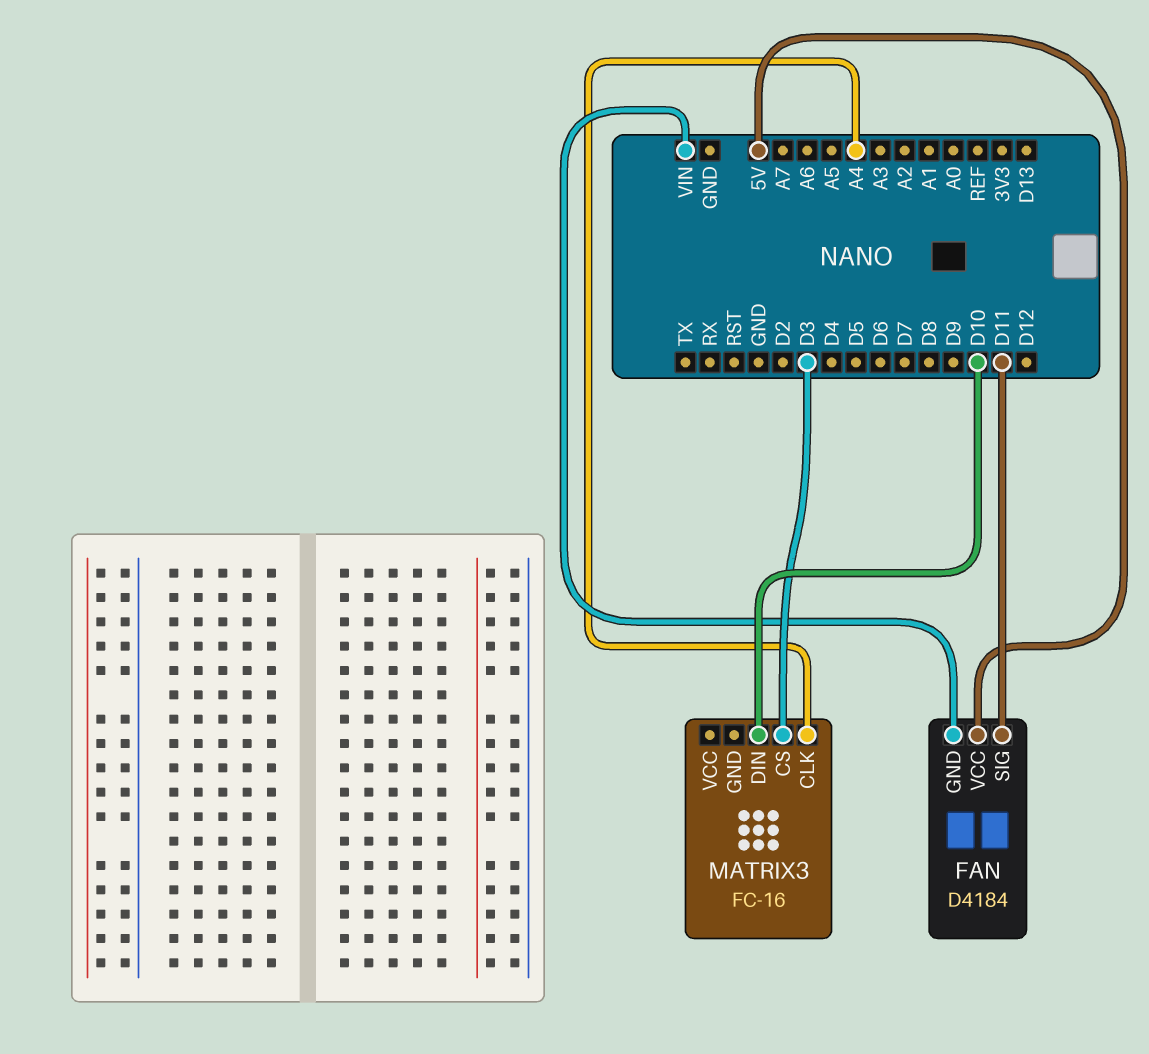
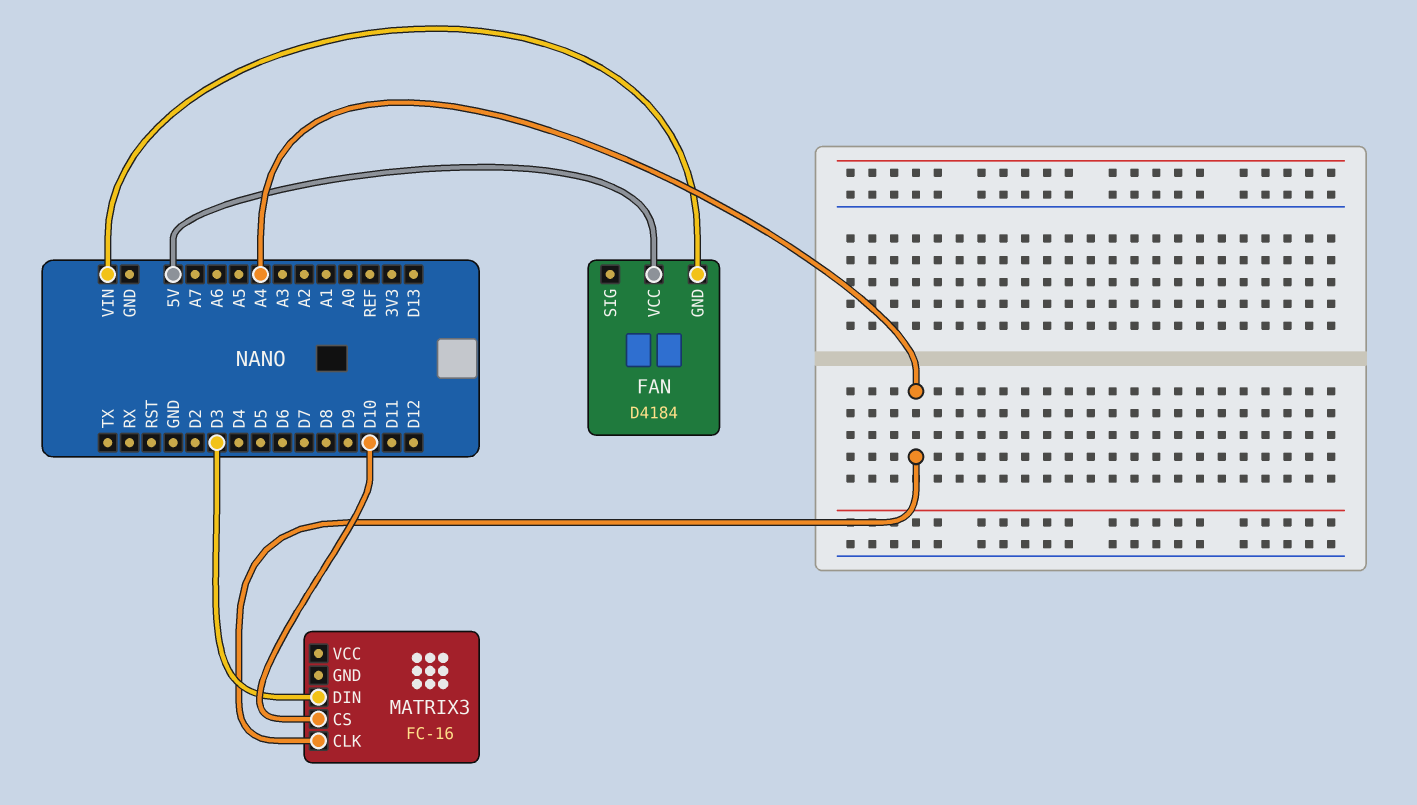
FAN pin SIG: D11 -> none
MATRIX3 pin CS: D3 -> D10
MATRIX3 pin DIN: D10 -> D3

